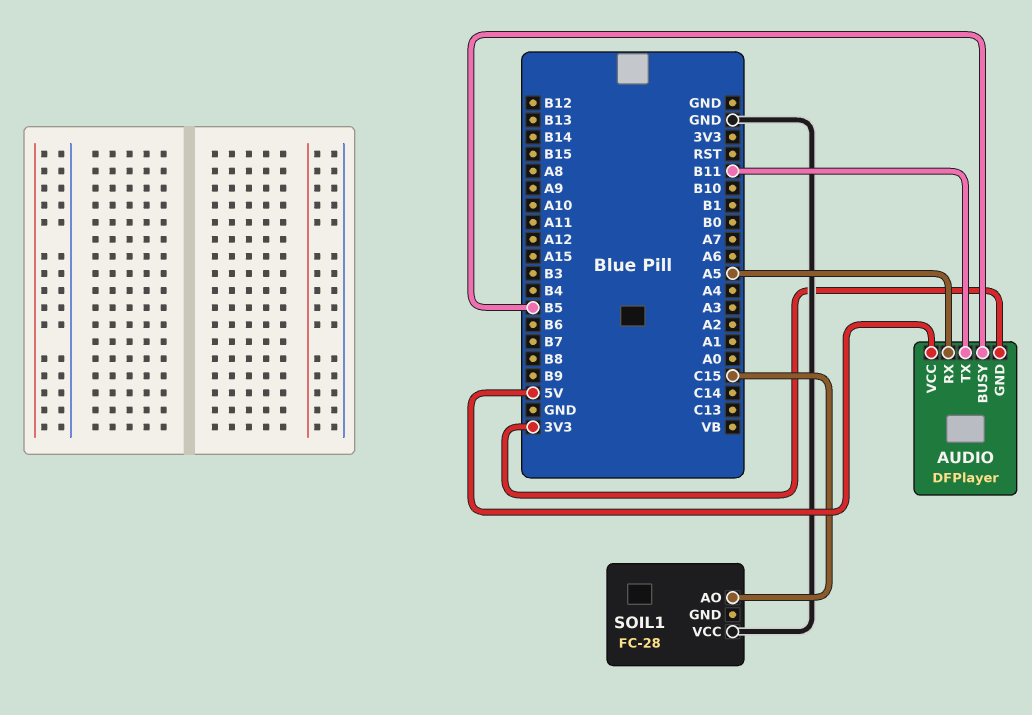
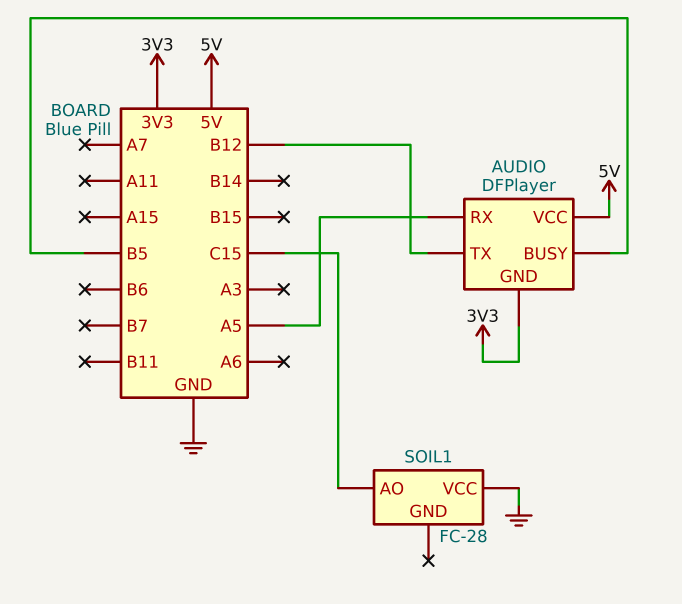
AUDIO pin TX: B11 -> B12

